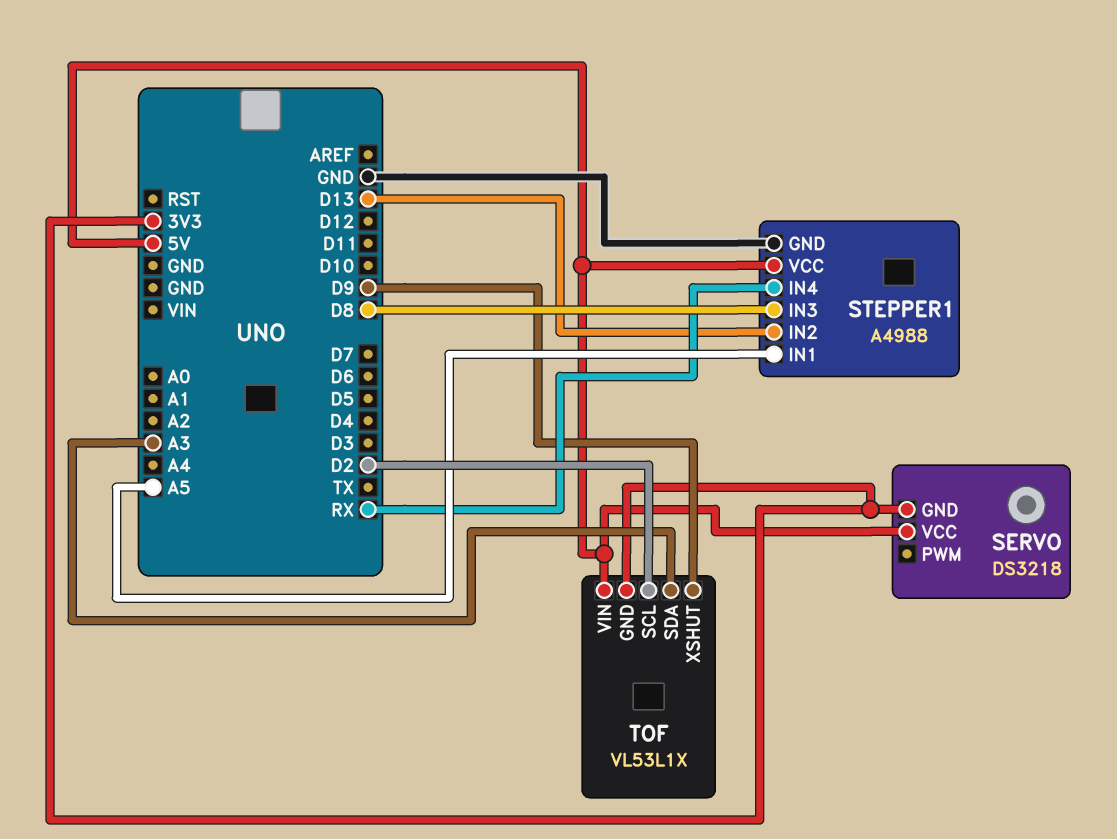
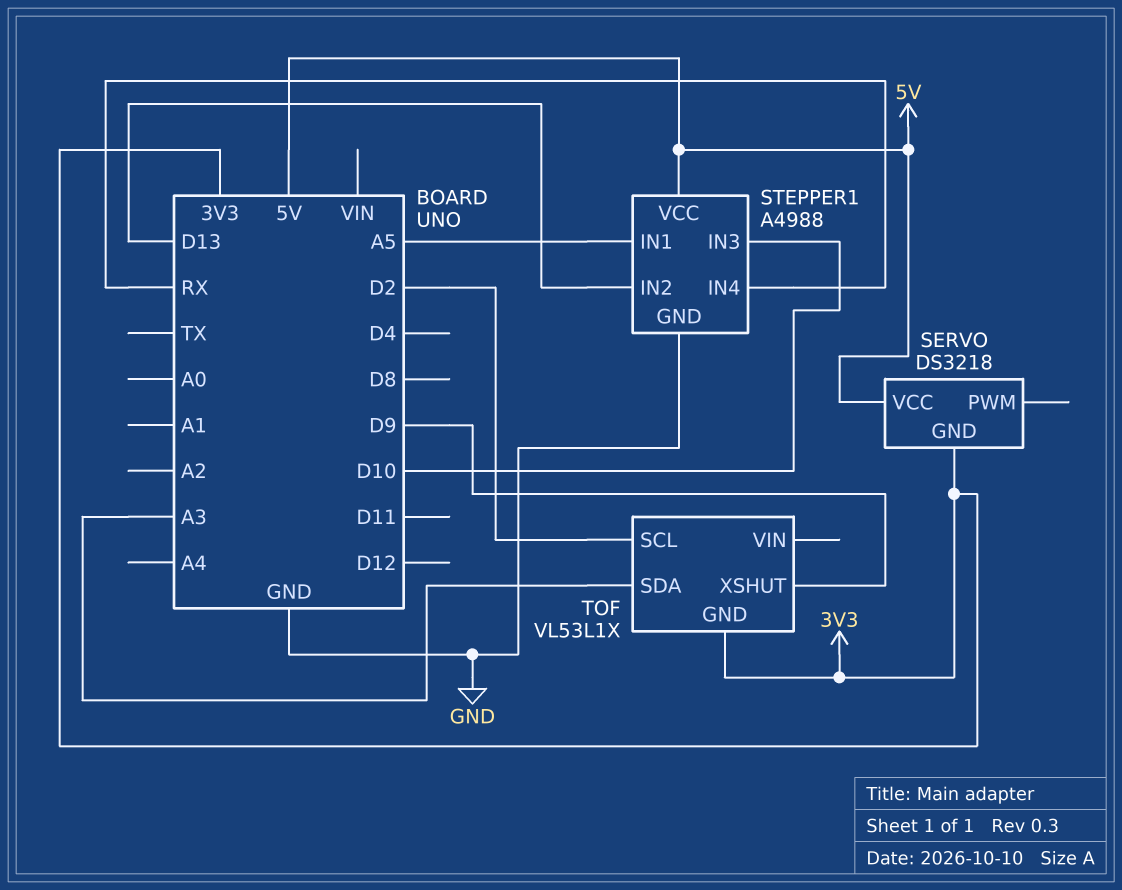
STEPPER1 pin IN3: D8 -> D10
TOF pin VIN: 5V -> none

